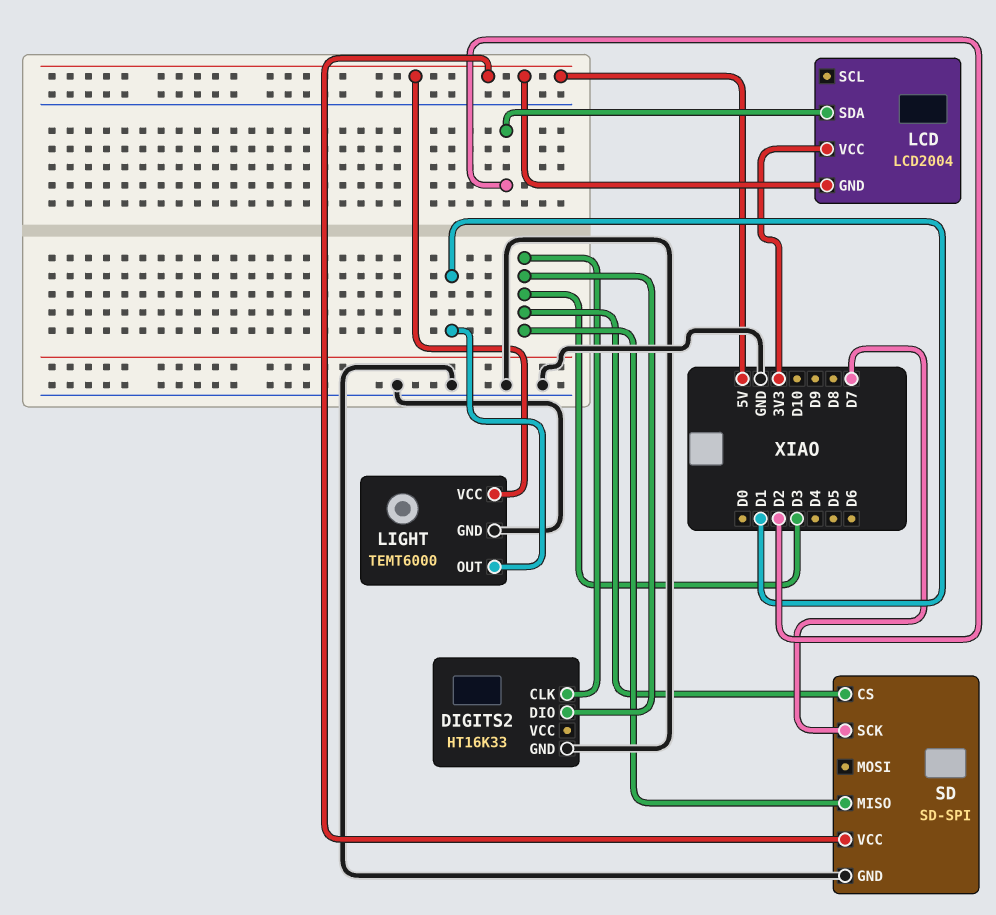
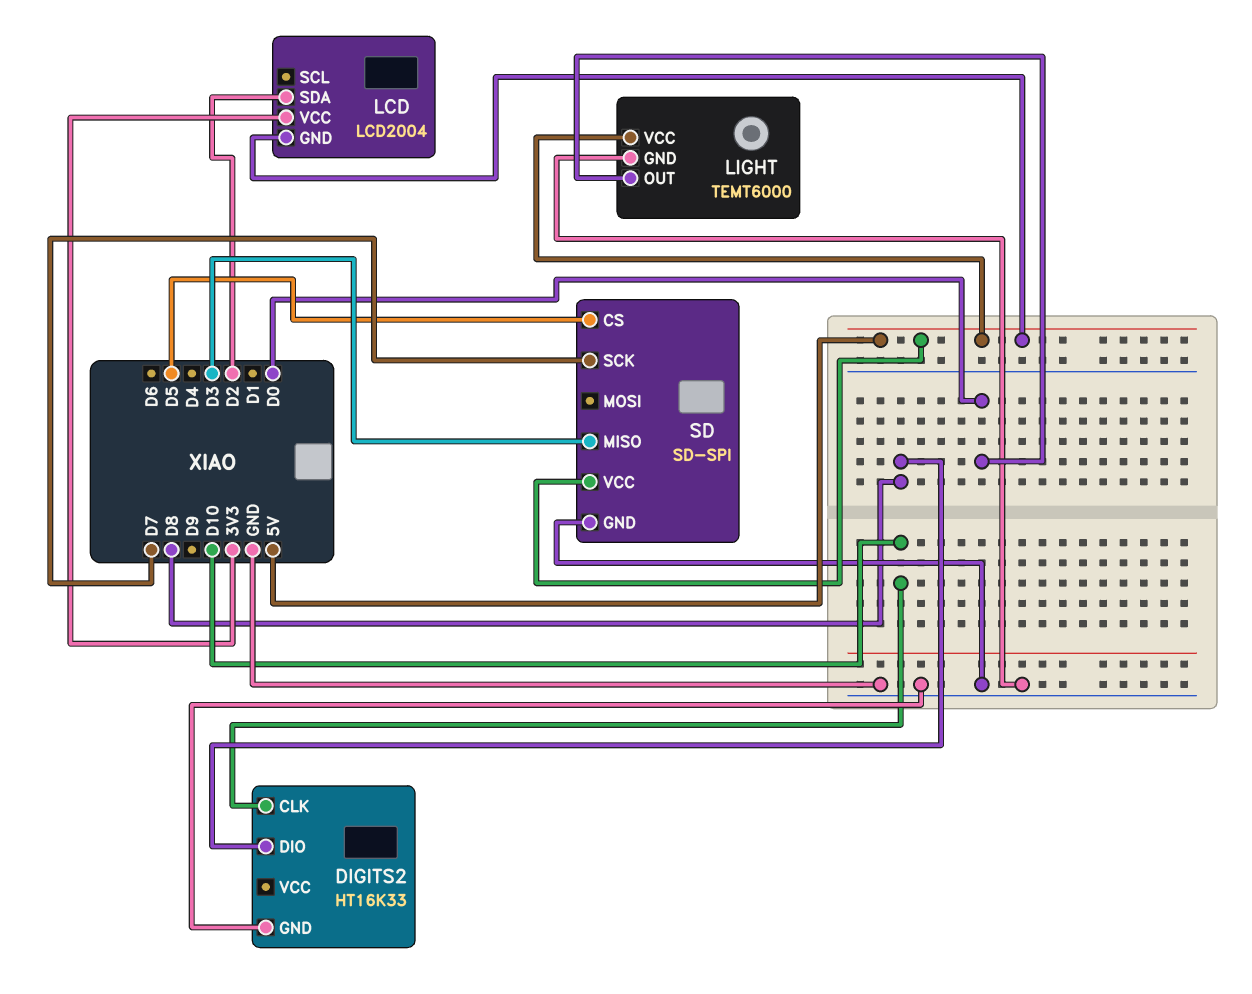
DIGITS2 pin CLK: D3 -> D10
DIGITS2 pin DIO: D3 -> D8
LIGHT pin OUT: D1 -> D0
SD pin CS: D3 -> D5

